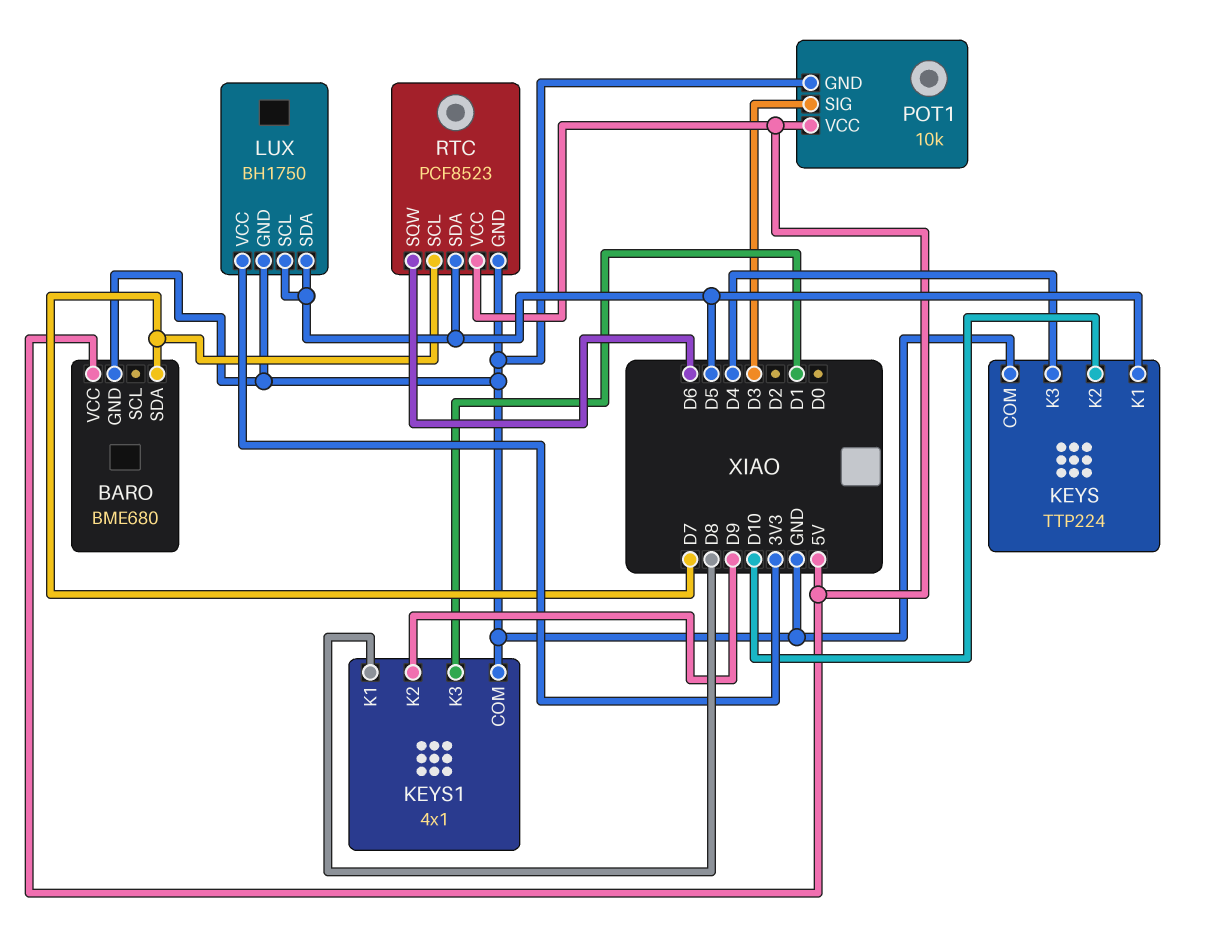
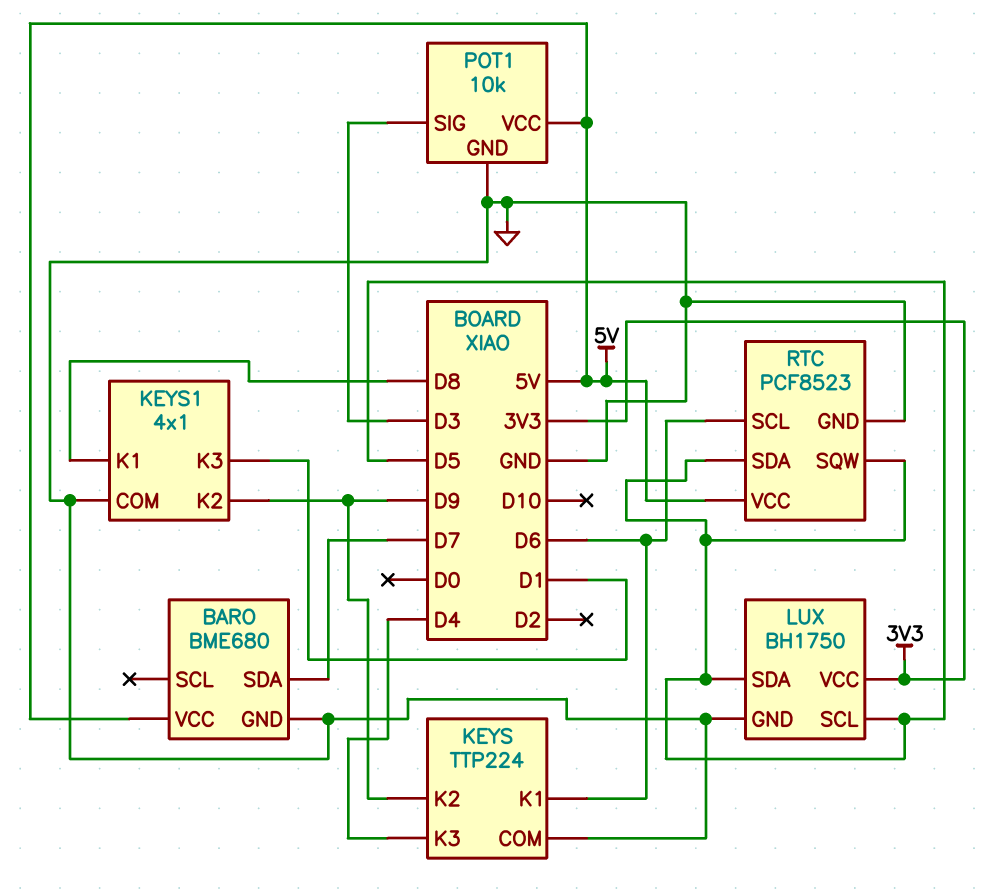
KEYS pin K1: D5 -> D6
KEYS pin K2: D10 -> D9
RTC pin SCL: D7 -> D6
RTC pin SQW: D6 -> D5

